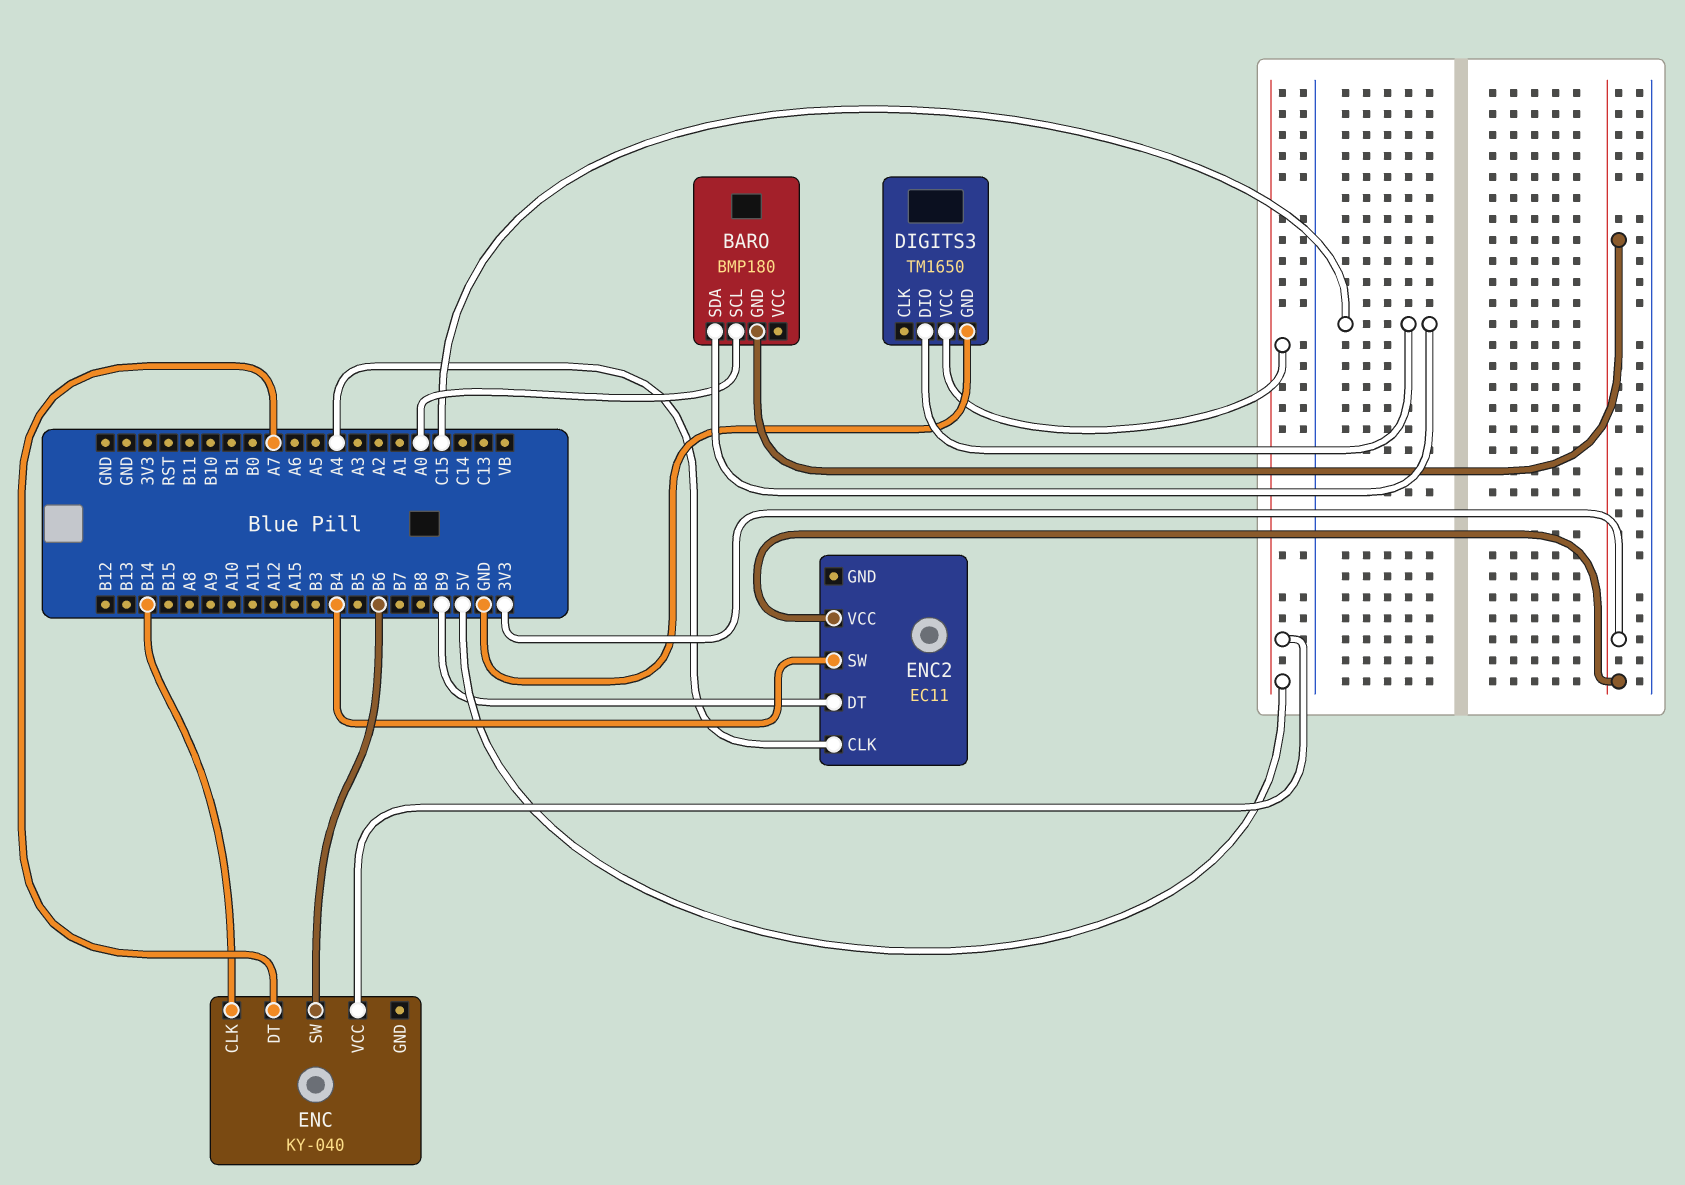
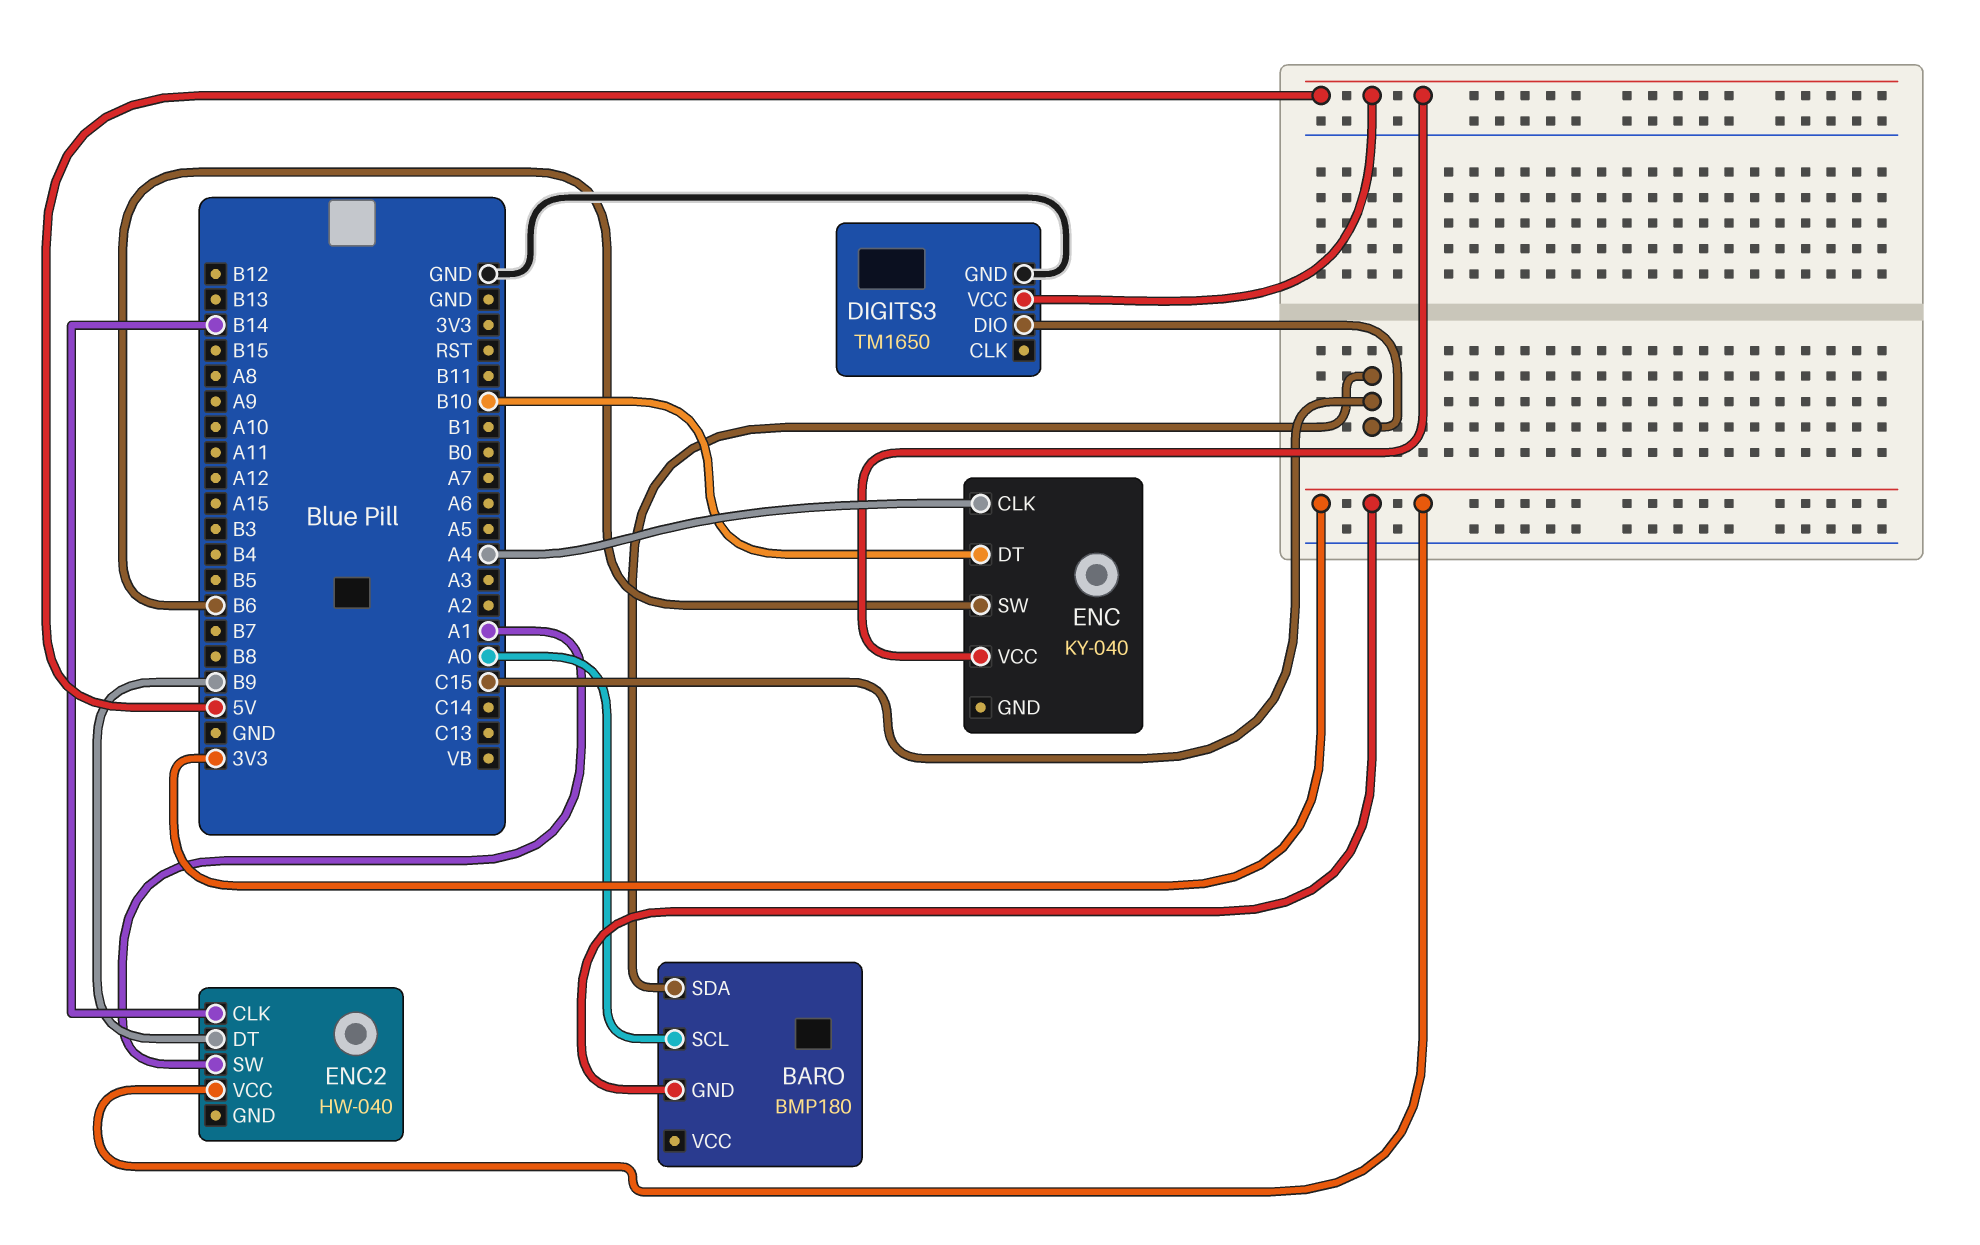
ENC pin CLK: B14 -> A4
ENC pin DT: A7 -> B10
ENC2: EC11 -> HW-040
ENC2 pin CLK: A4 -> B14
ENC2 pin SW: B4 -> A1

